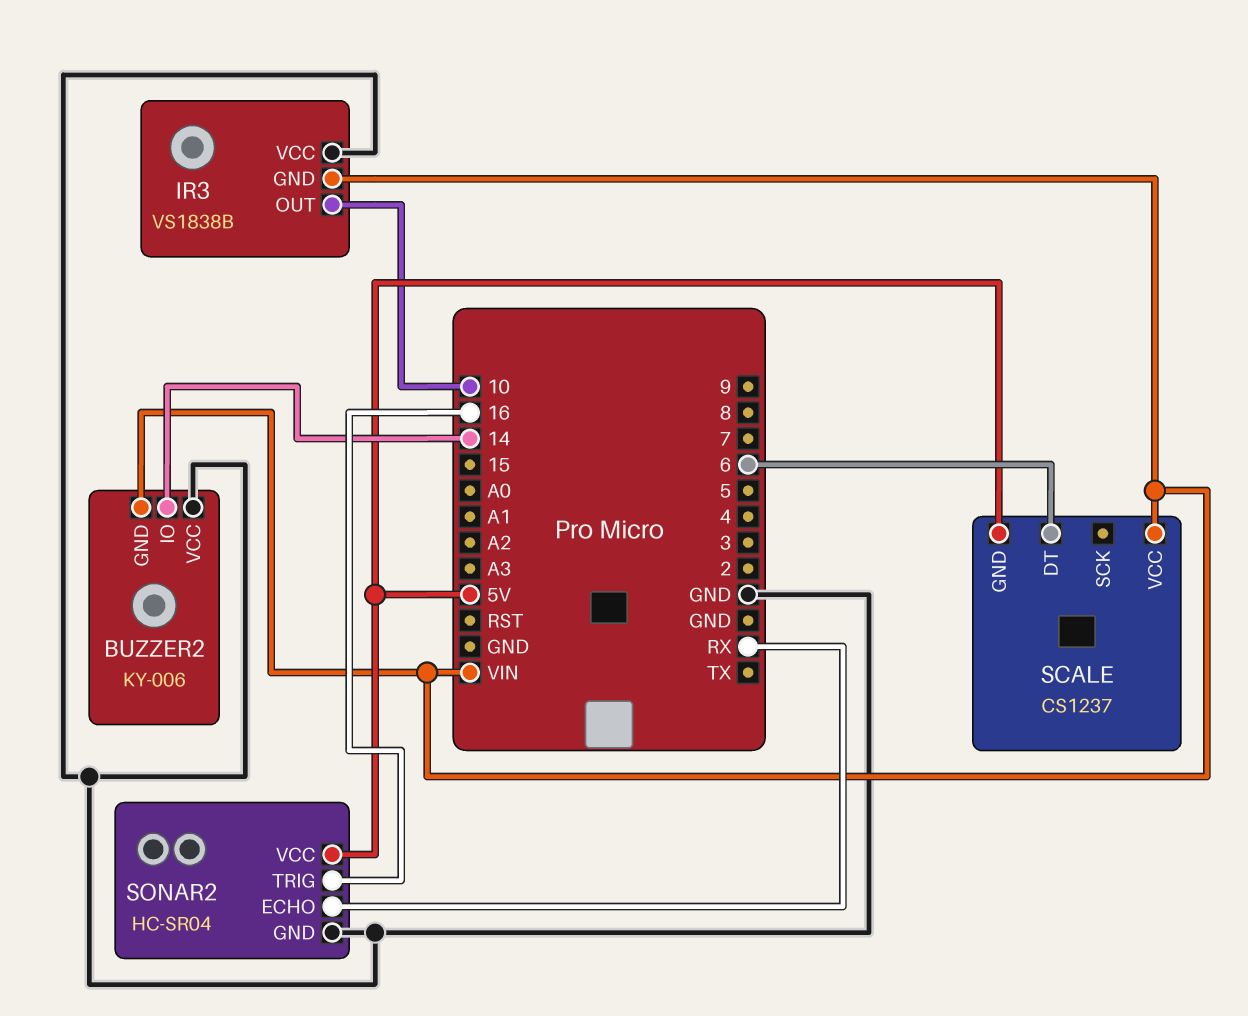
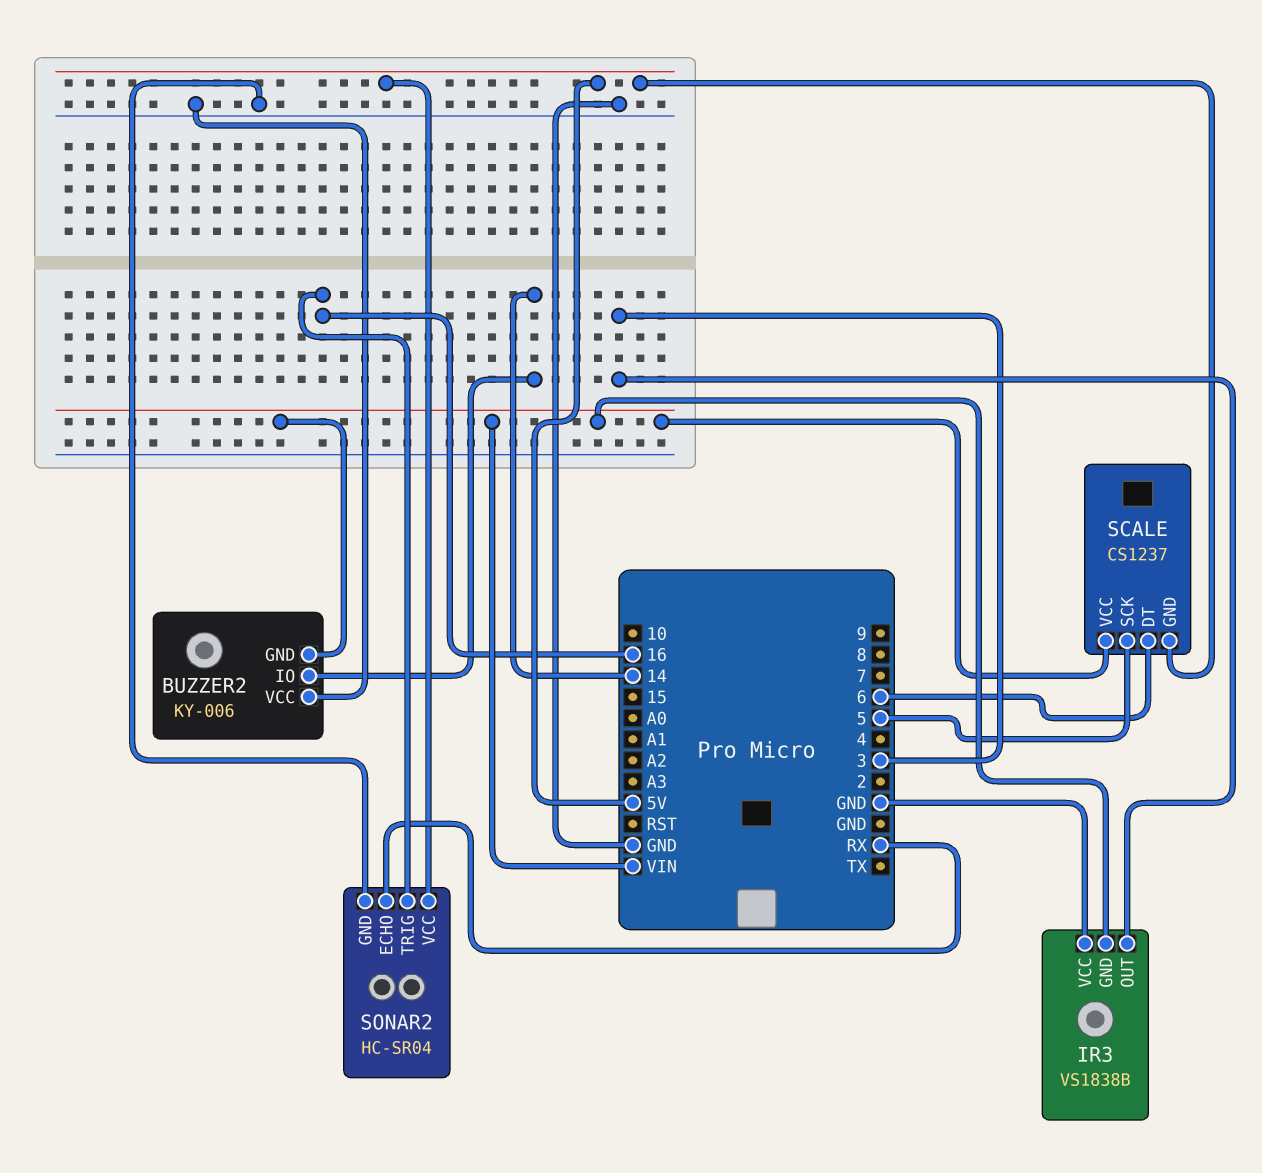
IR3 pin OUT: 10 -> 3
SCALE pin SCK: none -> 5

